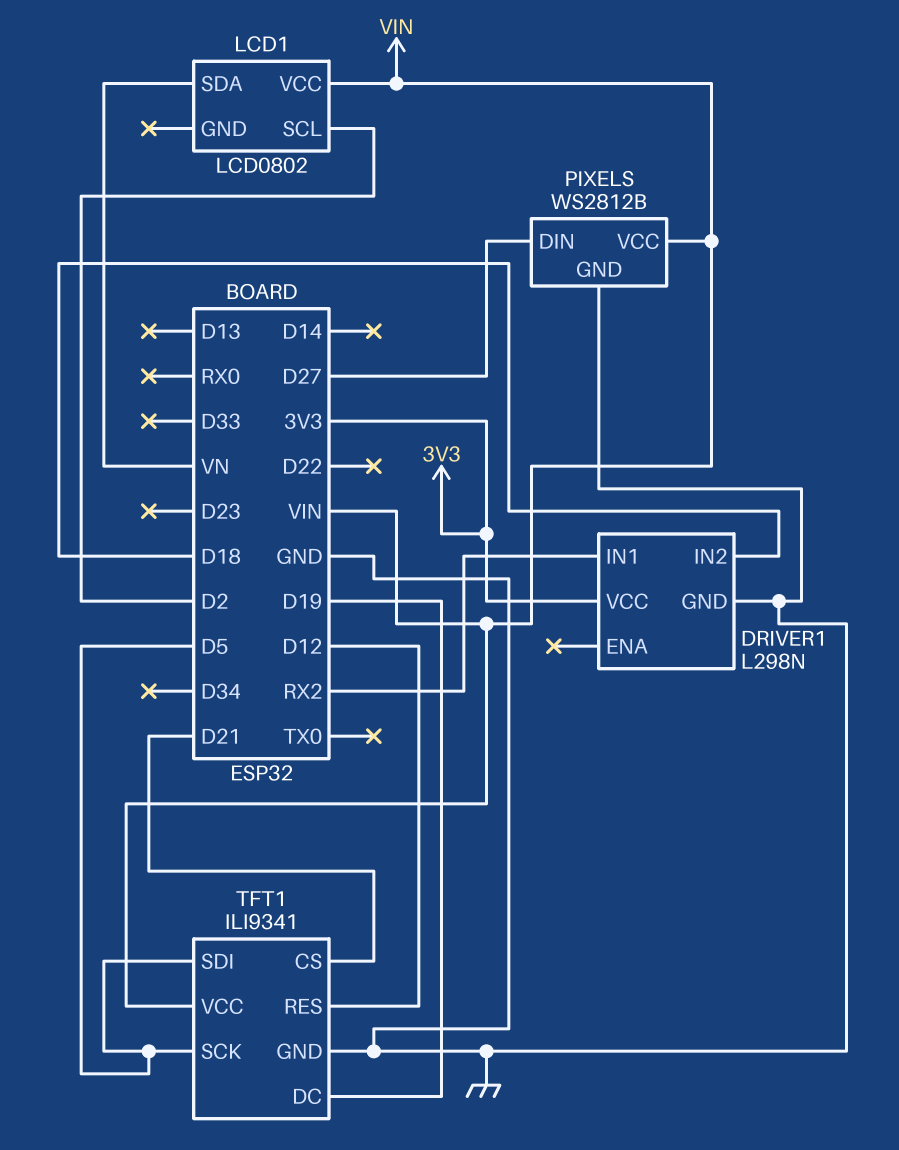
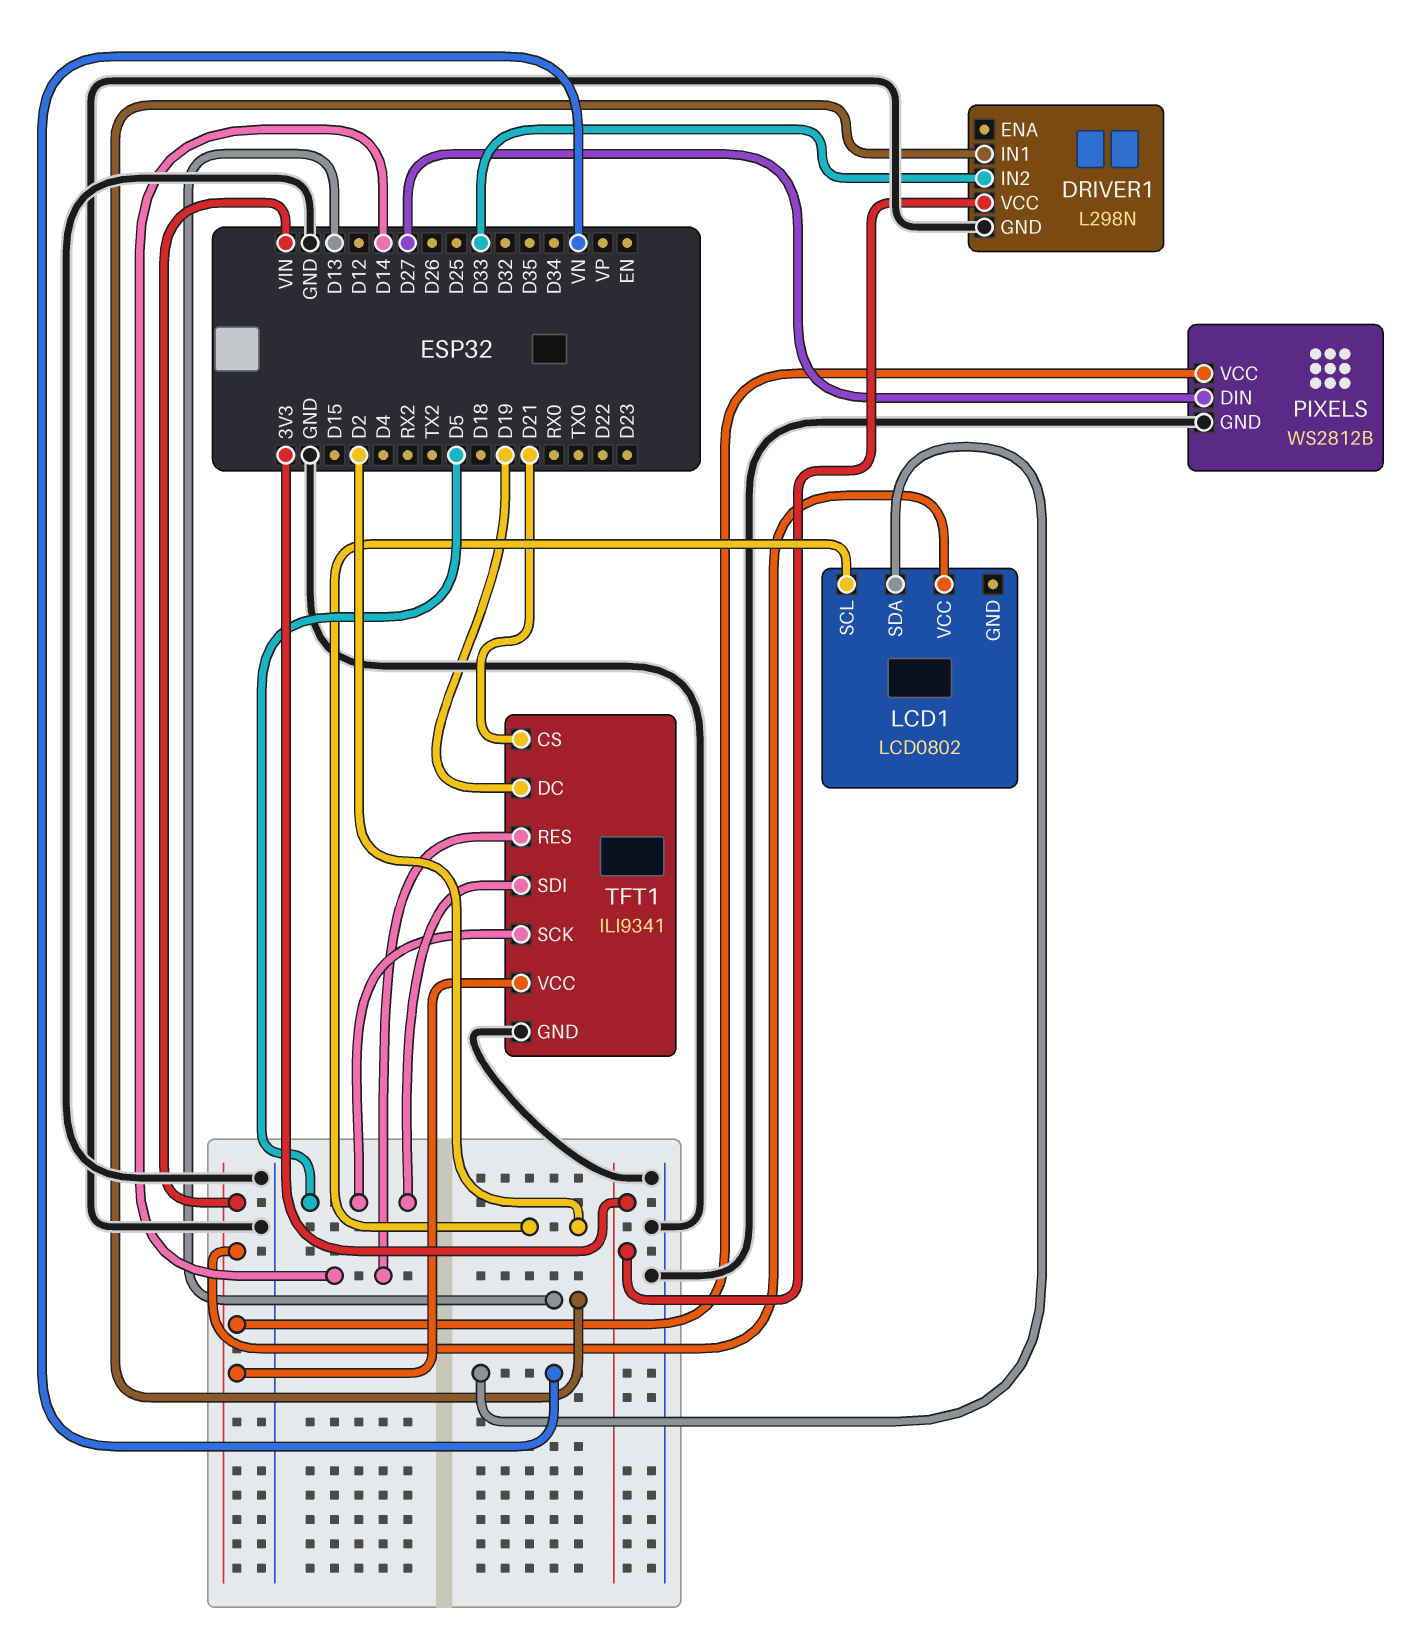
DRIVER1 pin IN1: RX2 -> D13
DRIVER1 pin IN2: D18 -> D33
TFT1 pin RES: D12 -> D14

